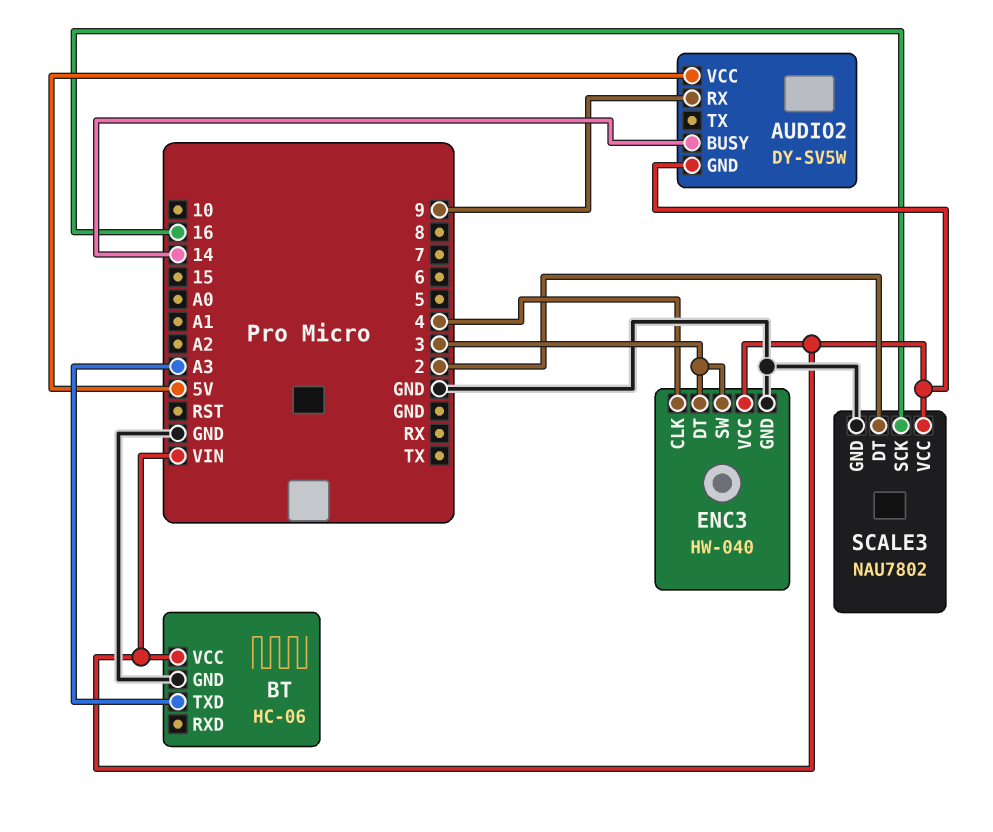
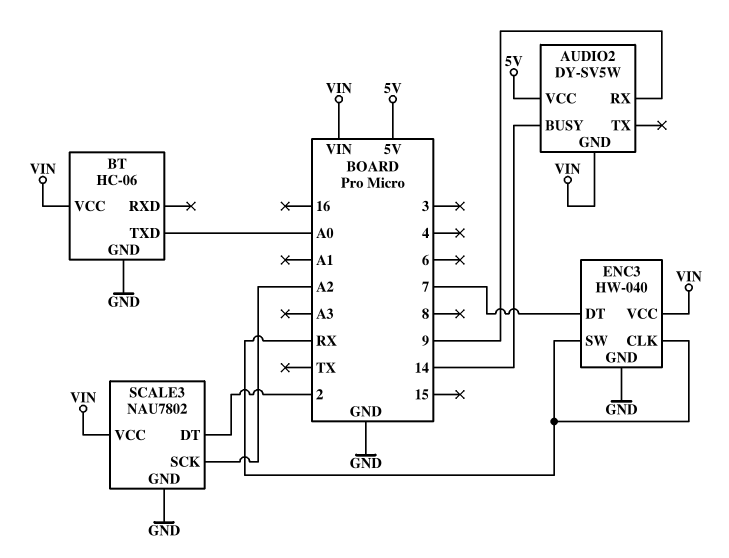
BT pin TXD: A3 -> A0
ENC3 pin CLK: 4 -> RX
ENC3 pin DT: 3 -> 7
ENC3 pin SW: 3 -> RX
SCALE3 pin SCK: 16 -> A2

